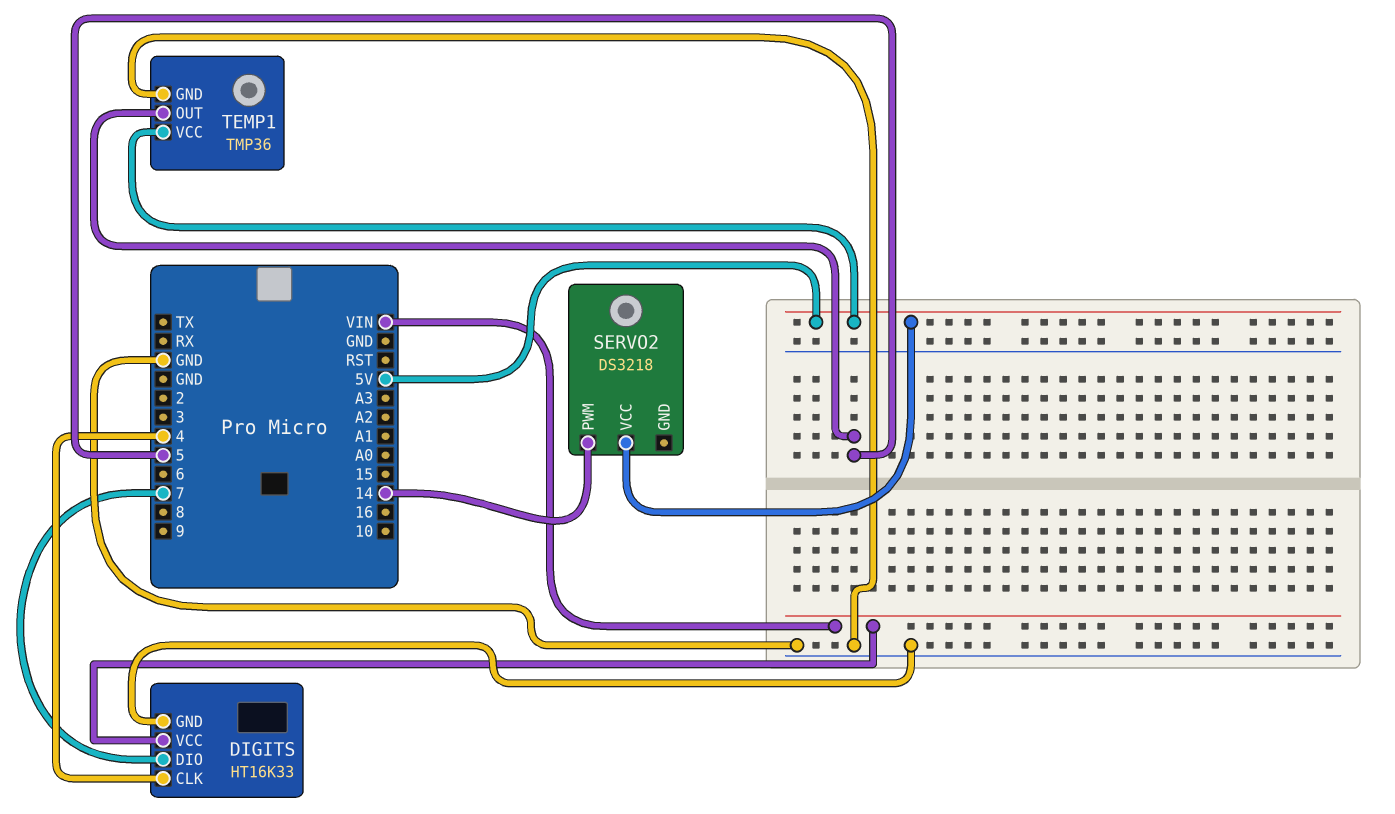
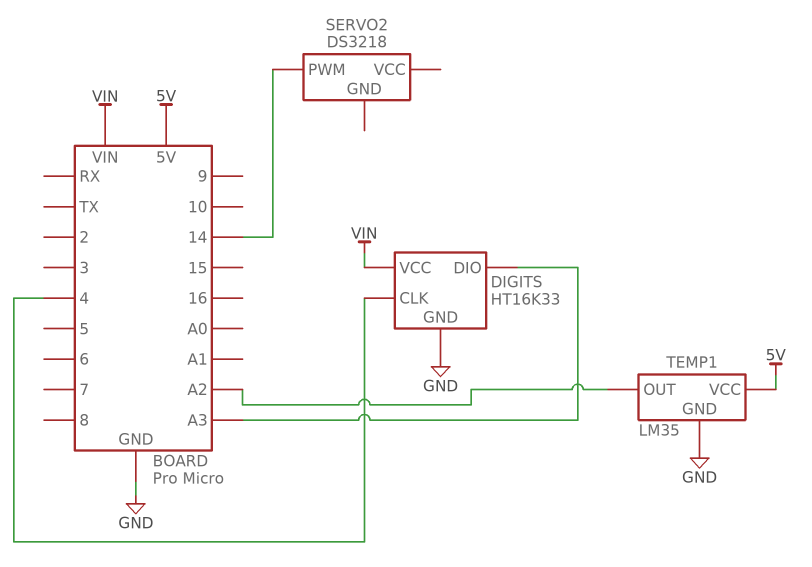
DIGITS pin DIO: 7 -> A3
SERVO2 pin VCC: 5V -> none
TEMP1: TMP36 -> LM35
TEMP1 pin OUT: 5 -> A2

